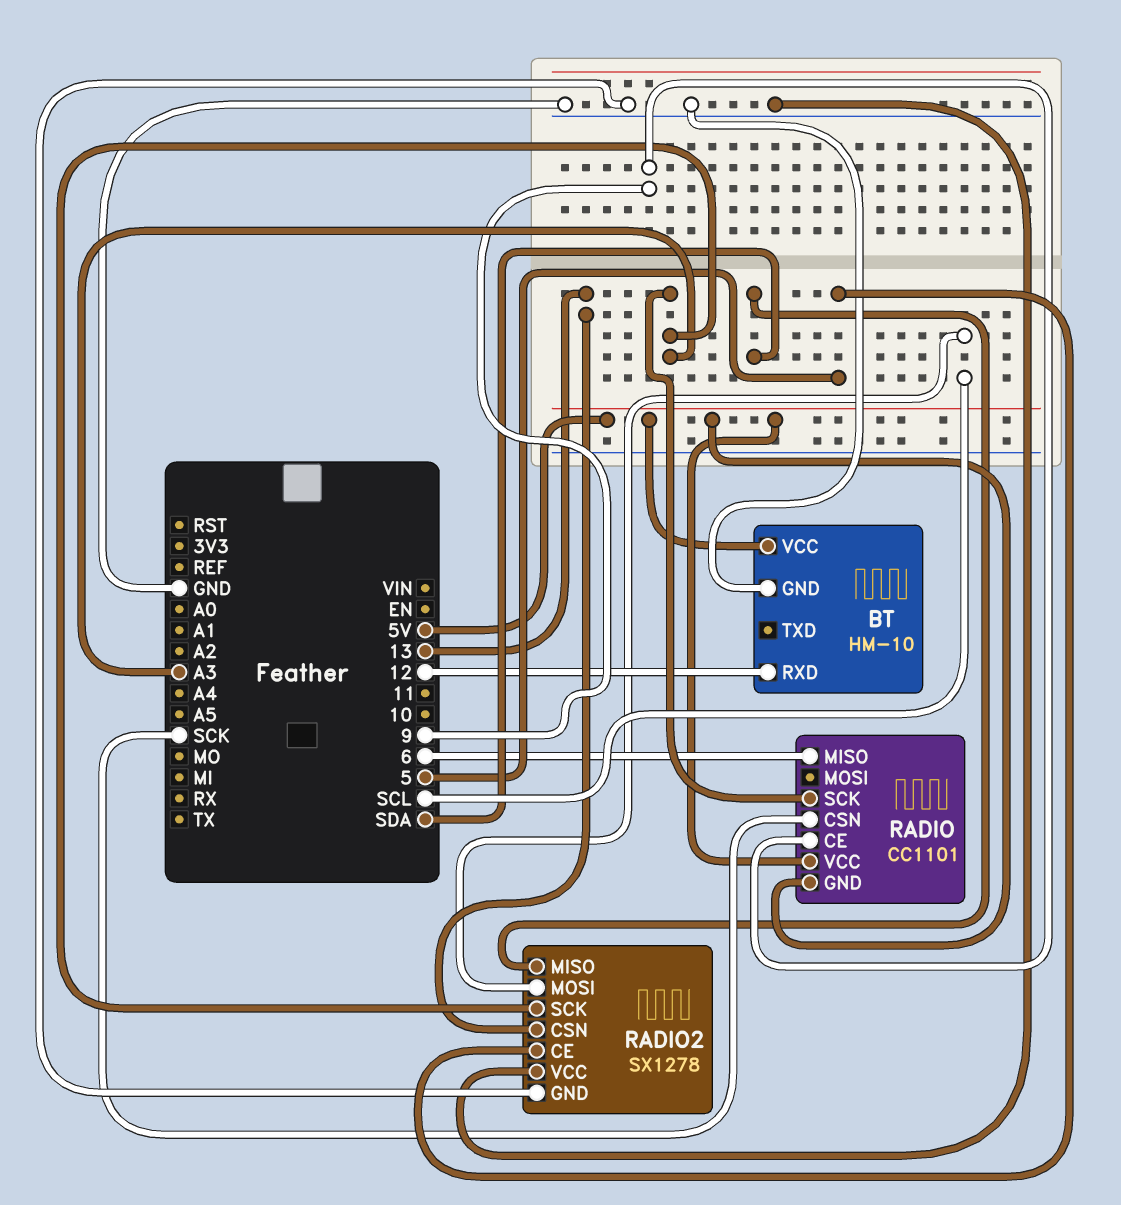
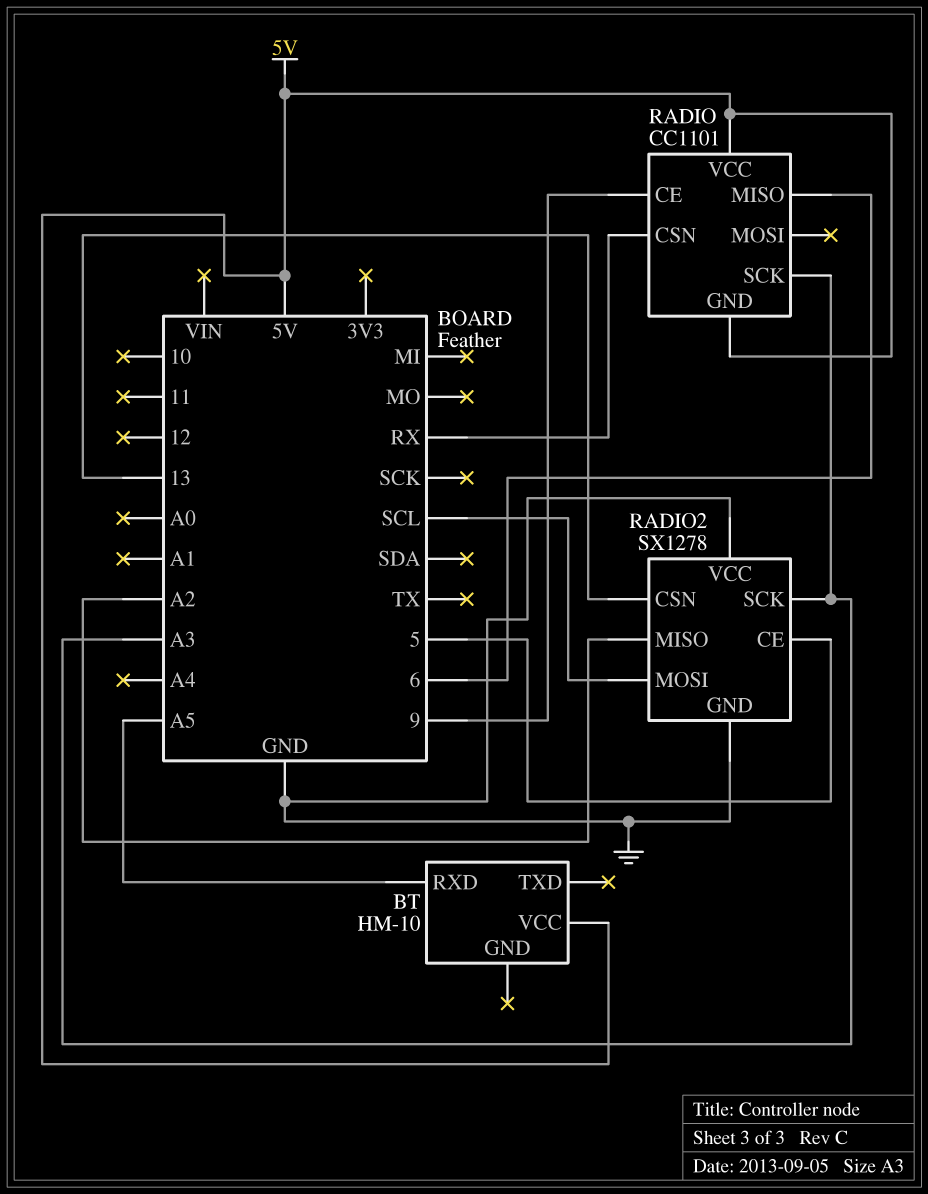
BT pin GND: GND -> none
BT pin RXD: 12 -> A5
RADIO pin CSN: SCK -> RX
RADIO2 pin MISO: SDA -> A2

